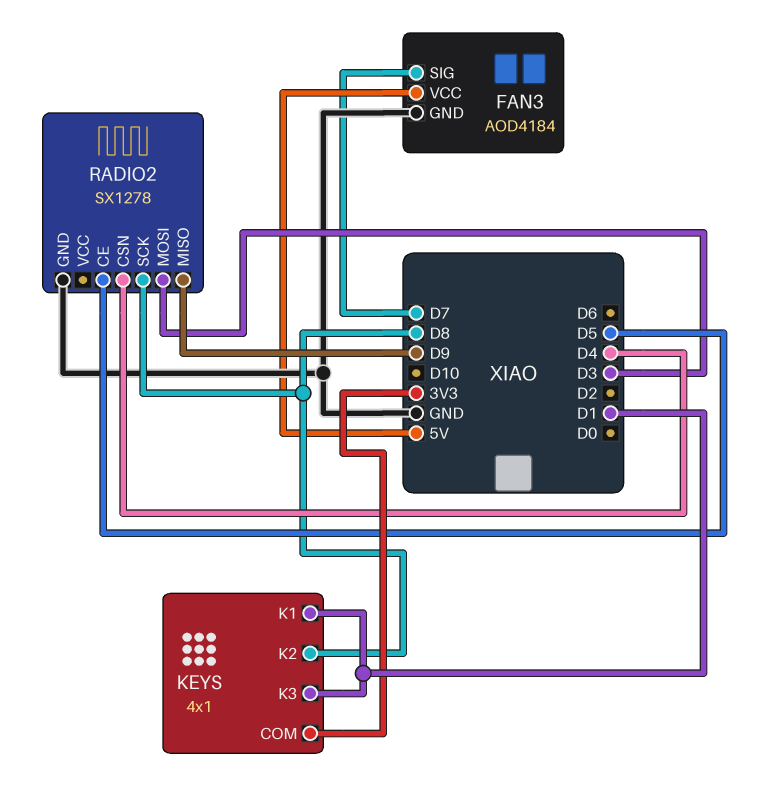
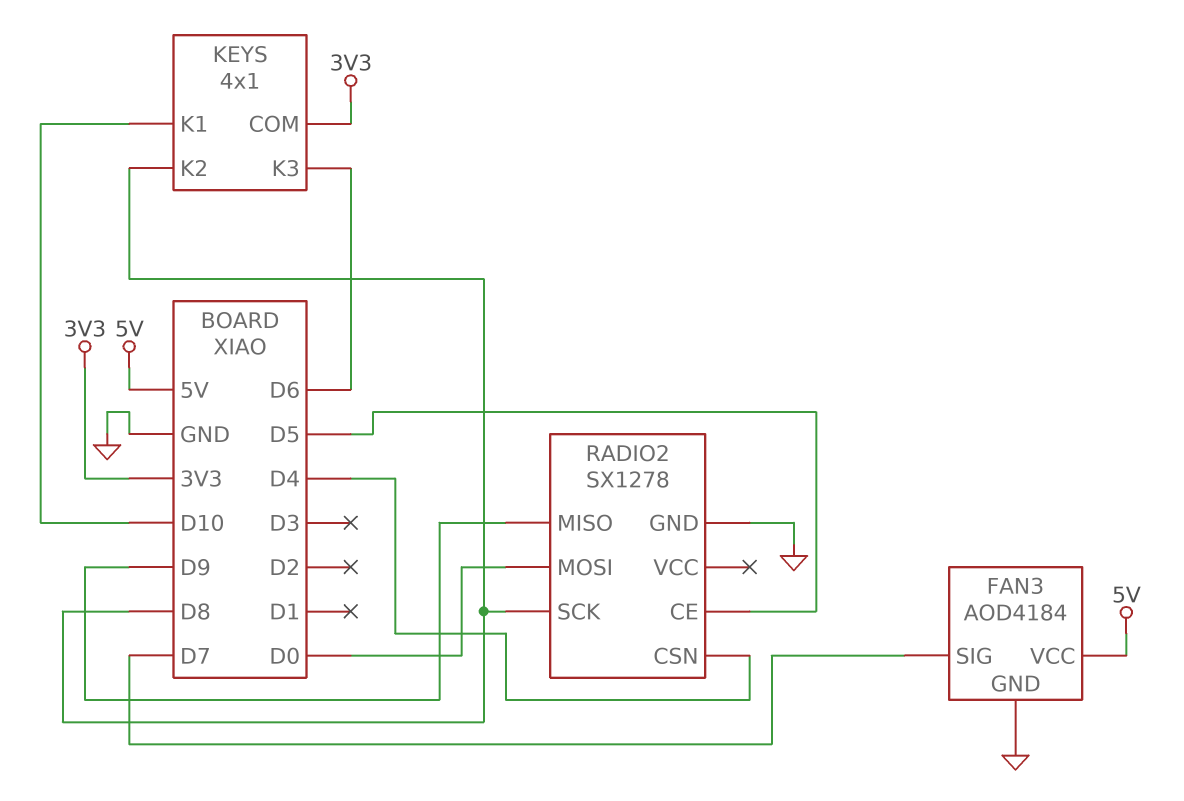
KEYS pin K1: D1 -> D10
KEYS pin K3: D1 -> D6
RADIO2 pin MOSI: D3 -> D0

